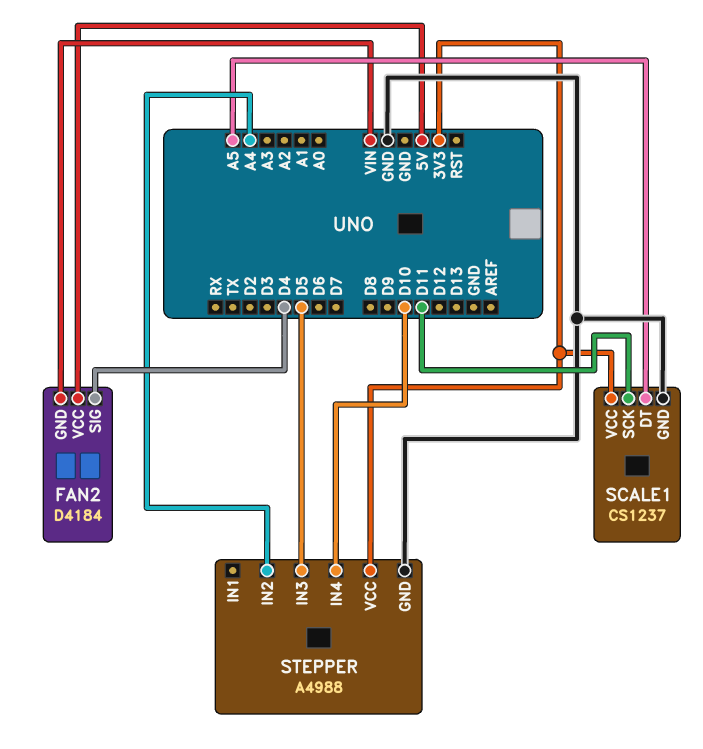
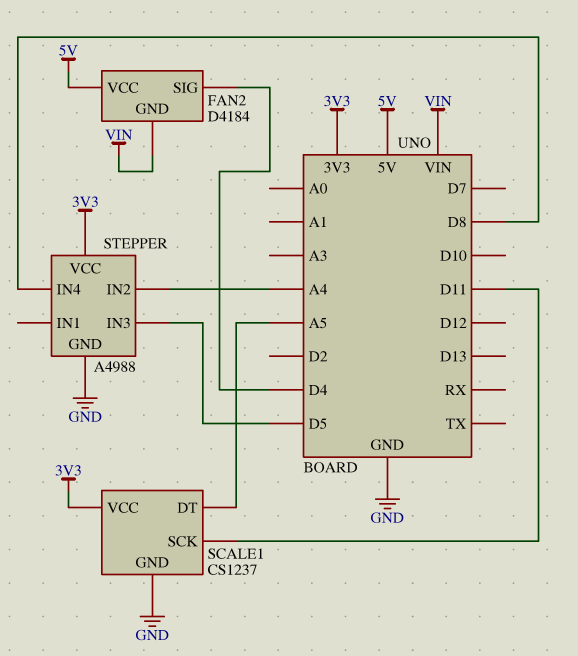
STEPPER pin IN4: D10 -> D8

